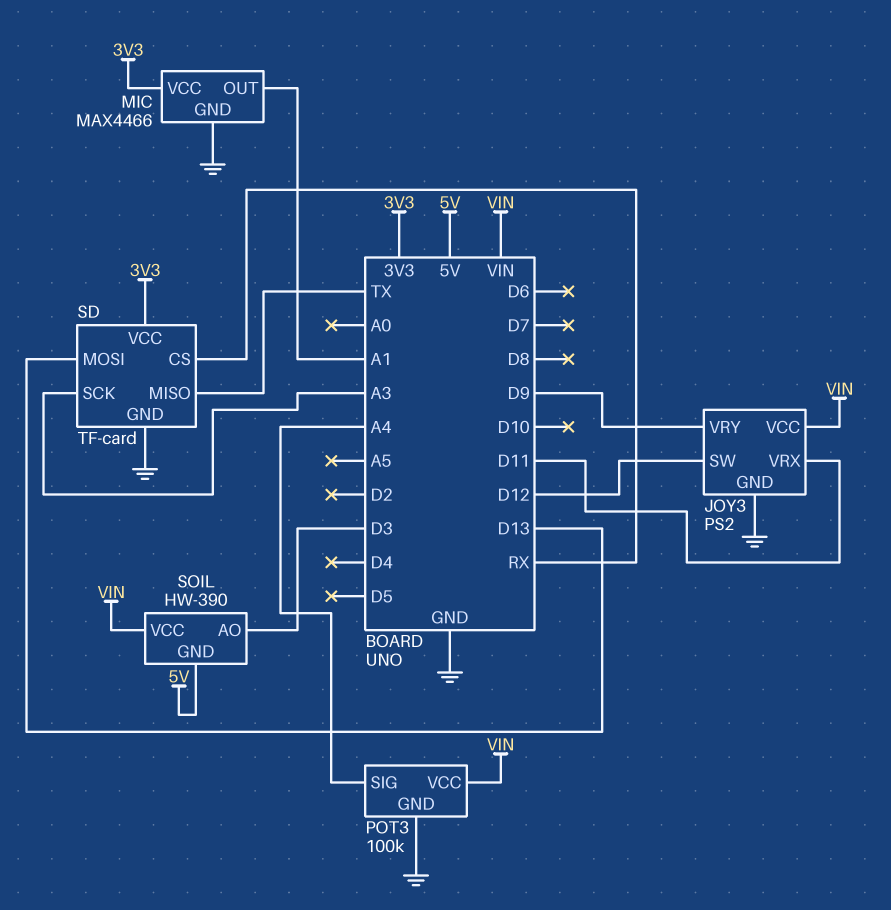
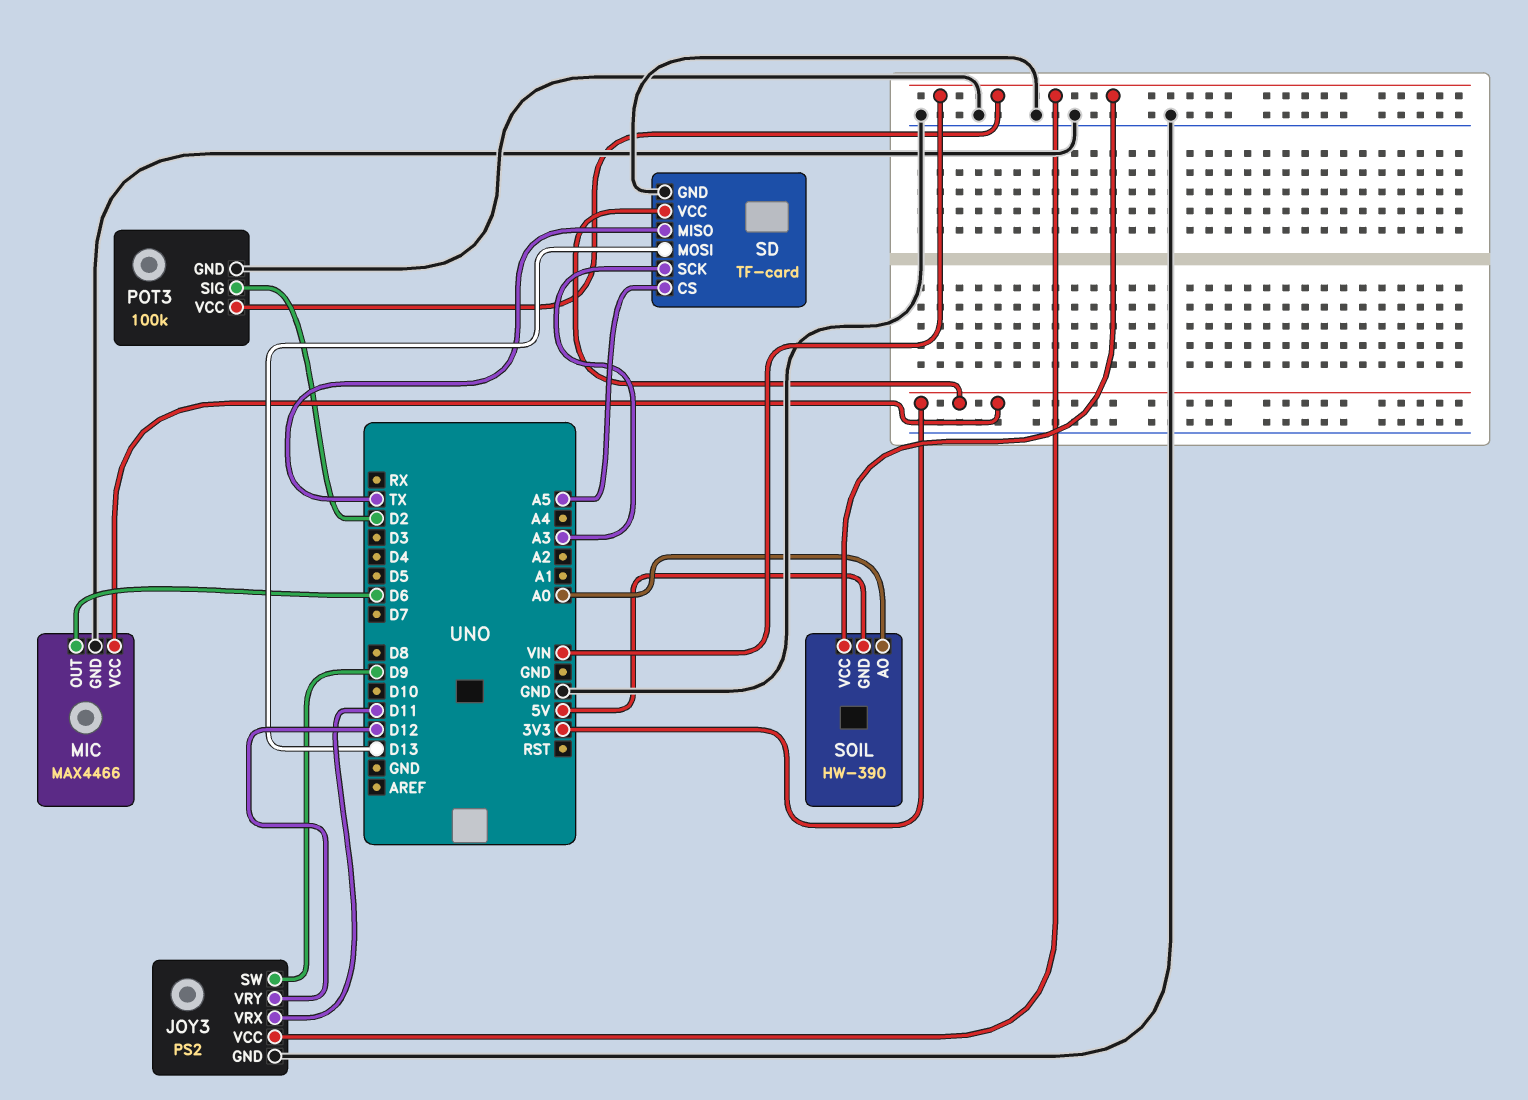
JOY3 pin SW: D12 -> D9
JOY3 pin VRY: D9 -> D12
MIC pin OUT: A1 -> D6
POT3 pin SIG: A4 -> D2
SD pin CS: RX -> A5
SOIL pin AO: D3 -> A0

